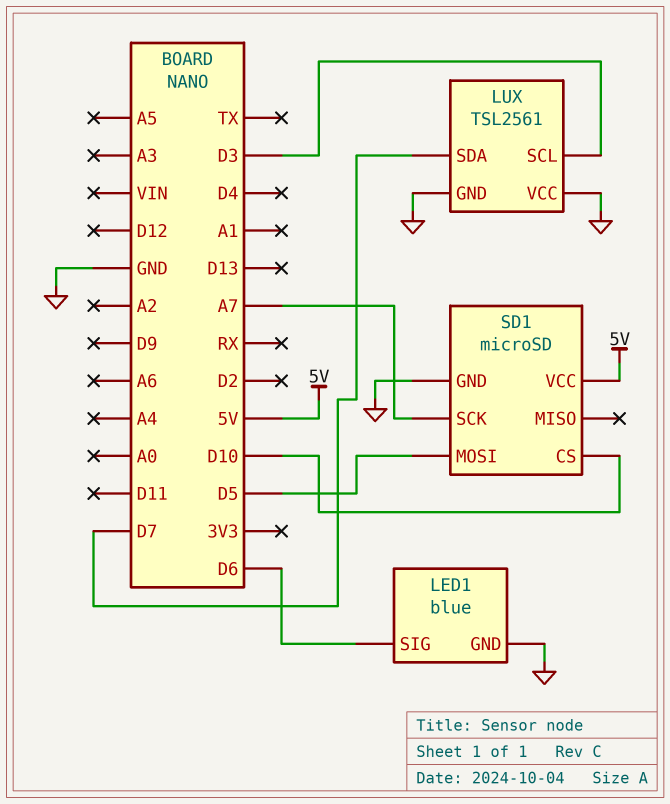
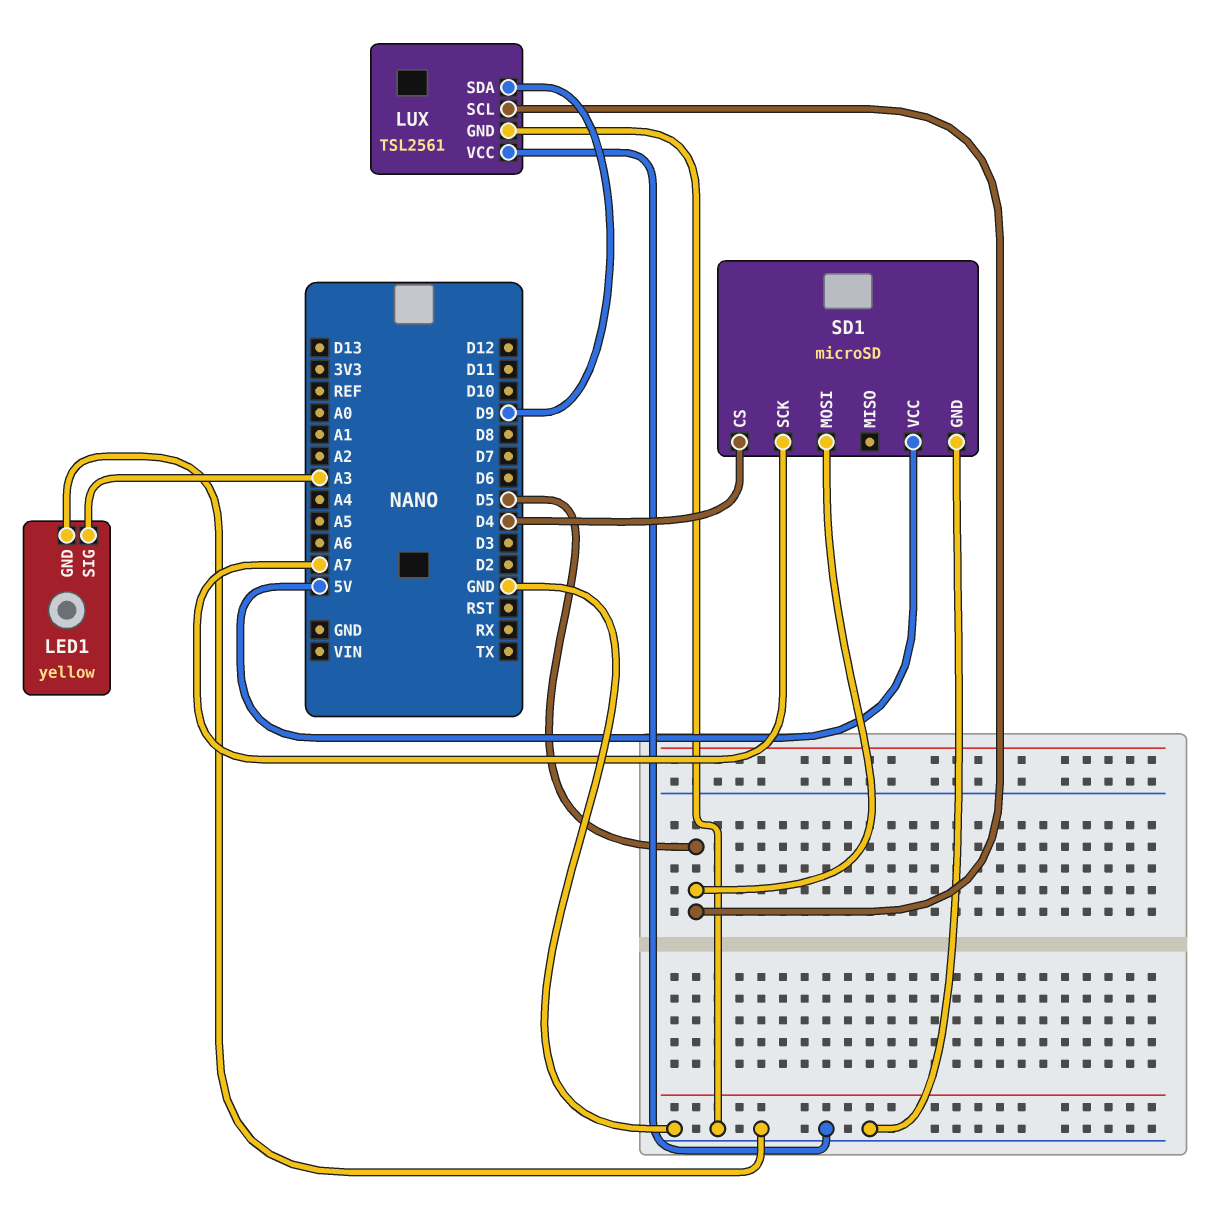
LED1: blue -> yellow
LED1 pin SIG: D6 -> A3
LUX pin SCL: D3 -> D5
LUX pin SDA: D7 -> D9
SD1 pin CS: D10 -> D4

